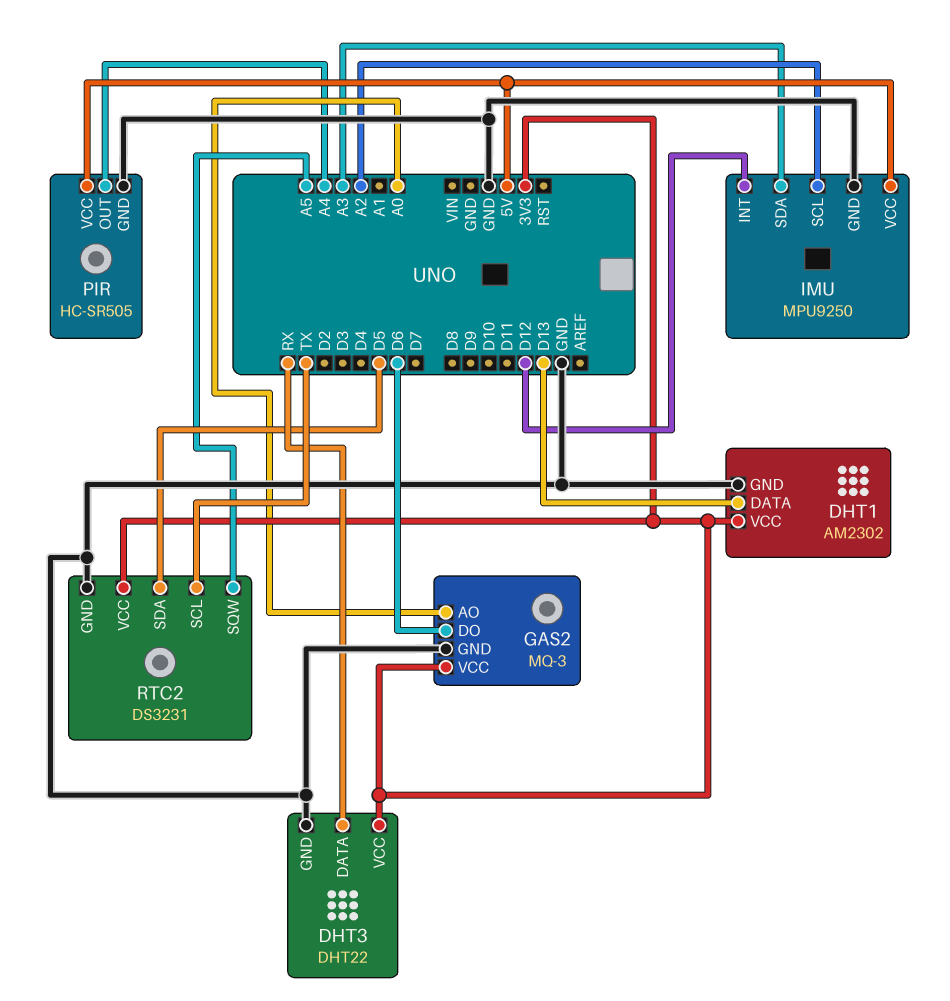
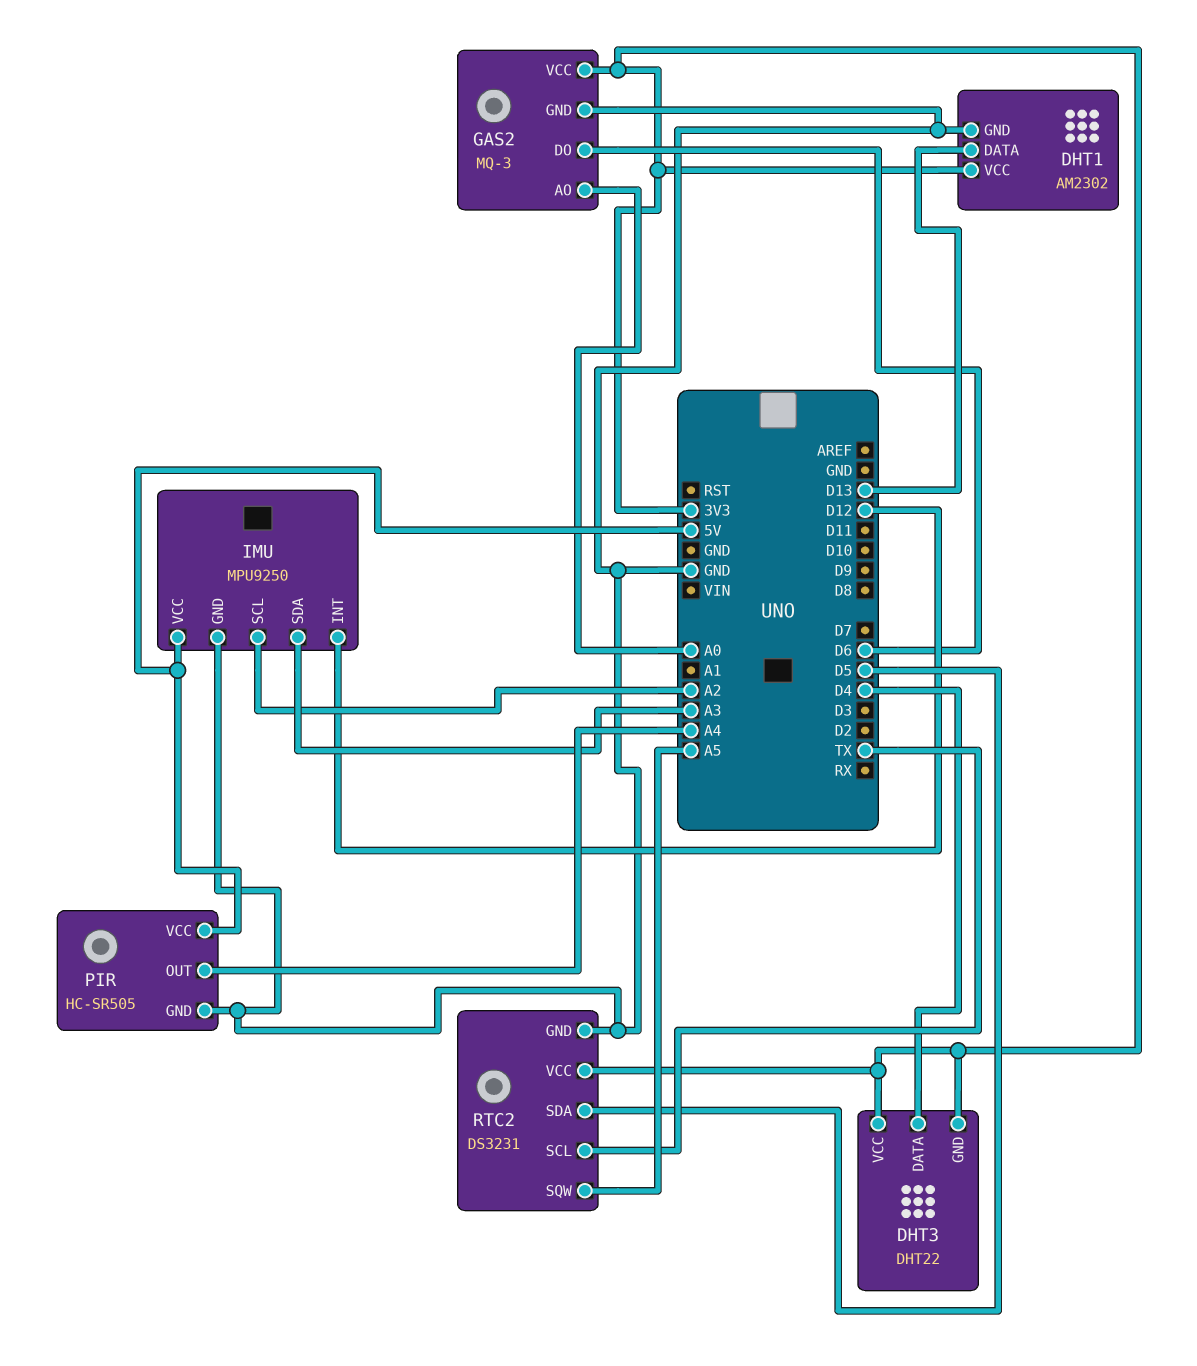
DHT3 pin DATA: RX -> D4
DHT3 pin GND: GND -> 3V3

